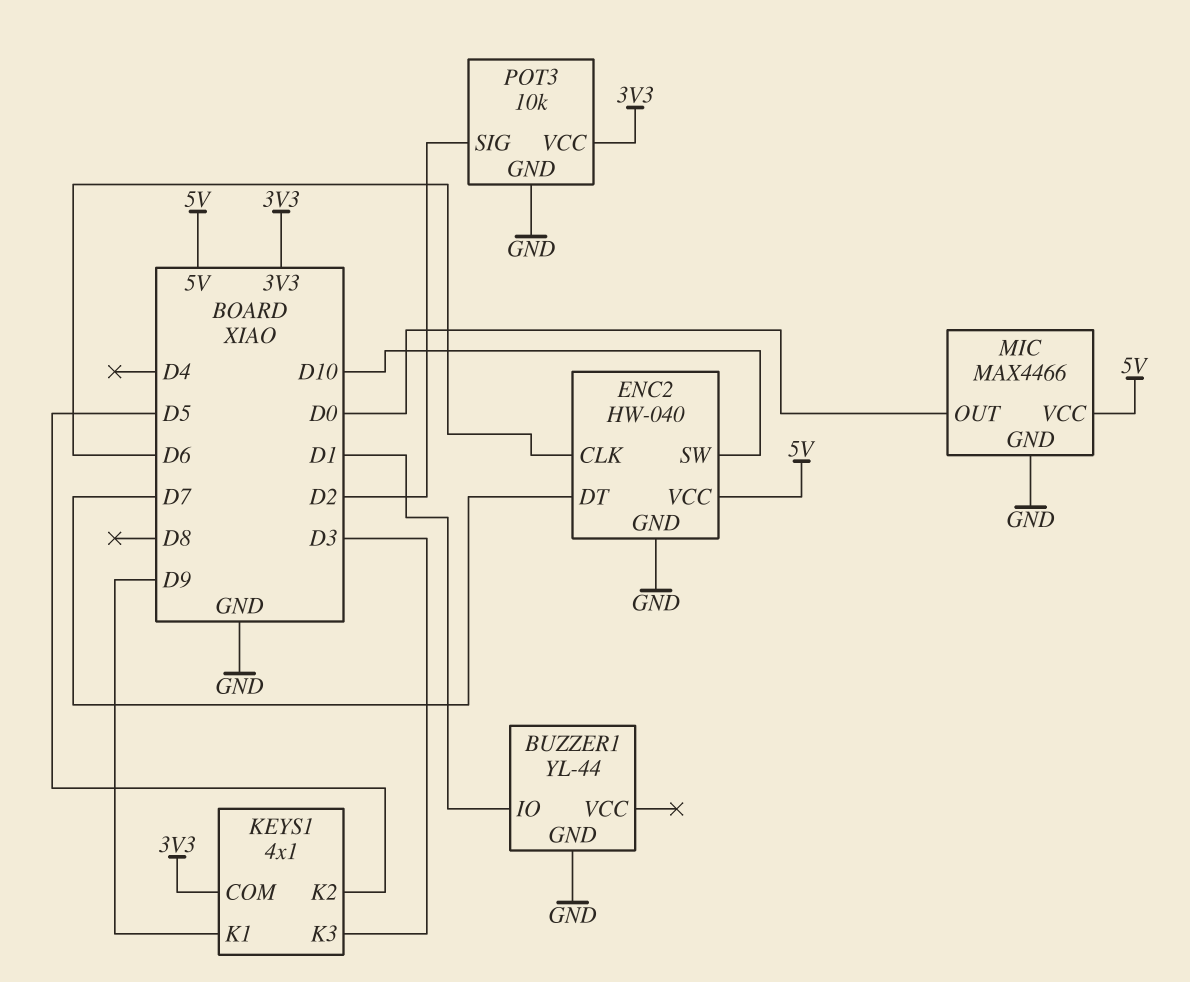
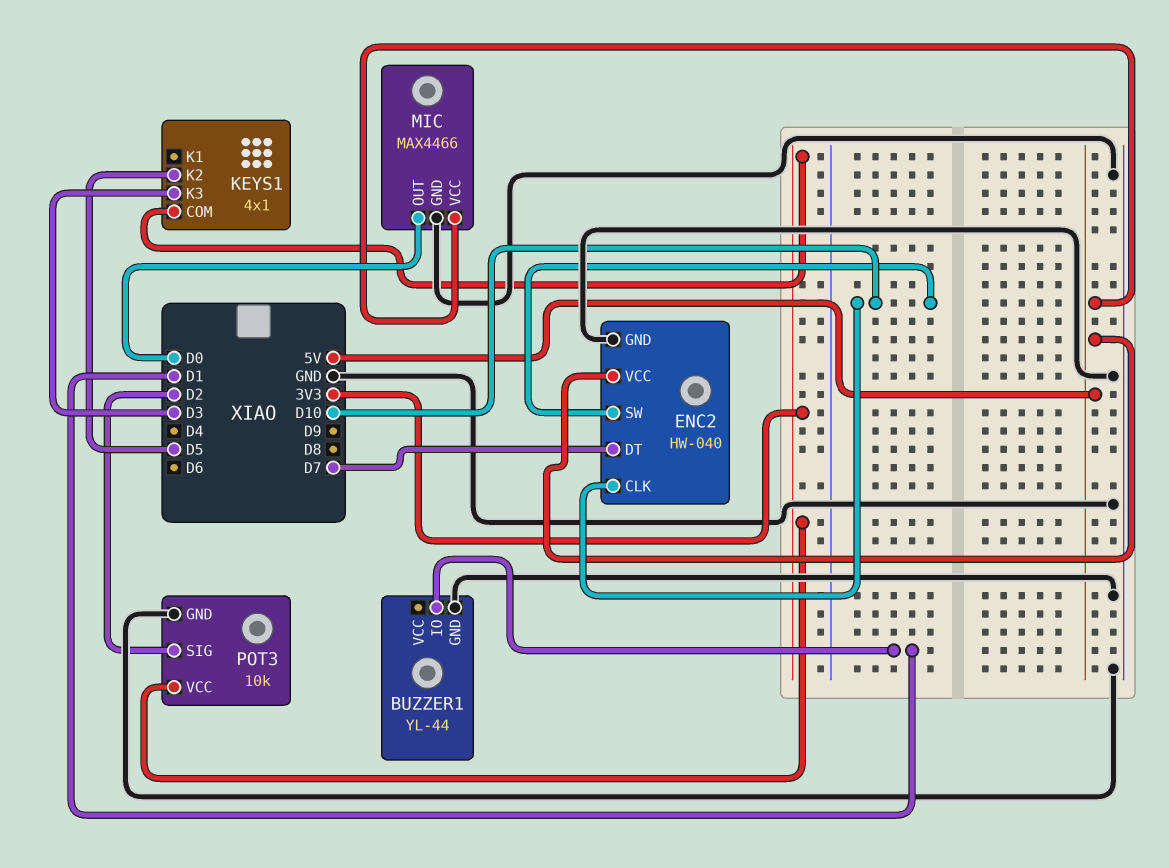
ENC2 pin CLK: D6 -> D10
KEYS1 pin K1: D9 -> none

